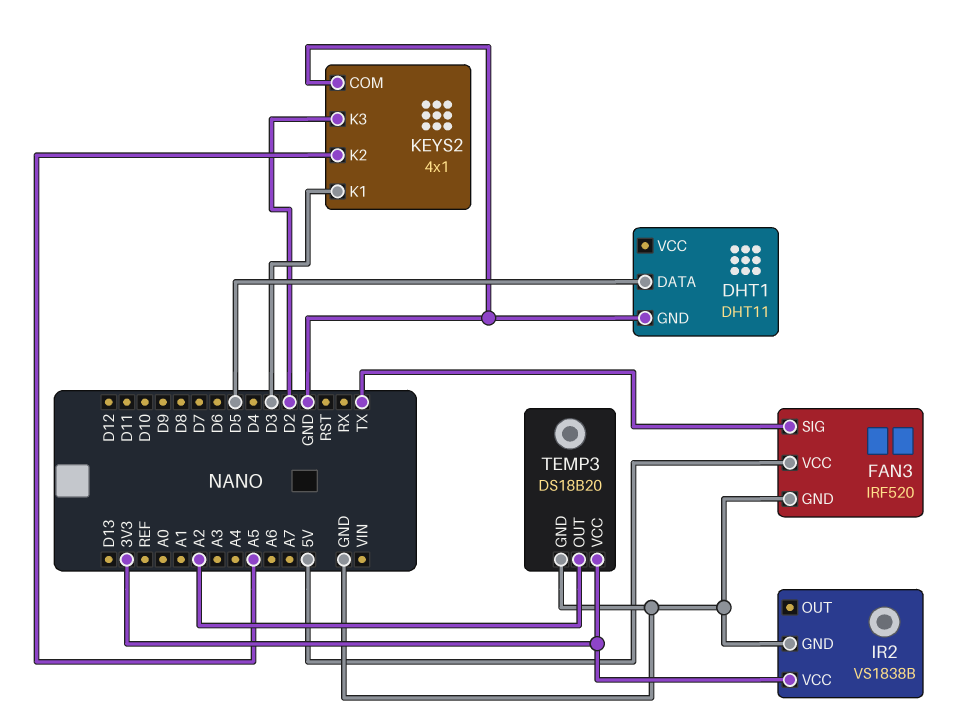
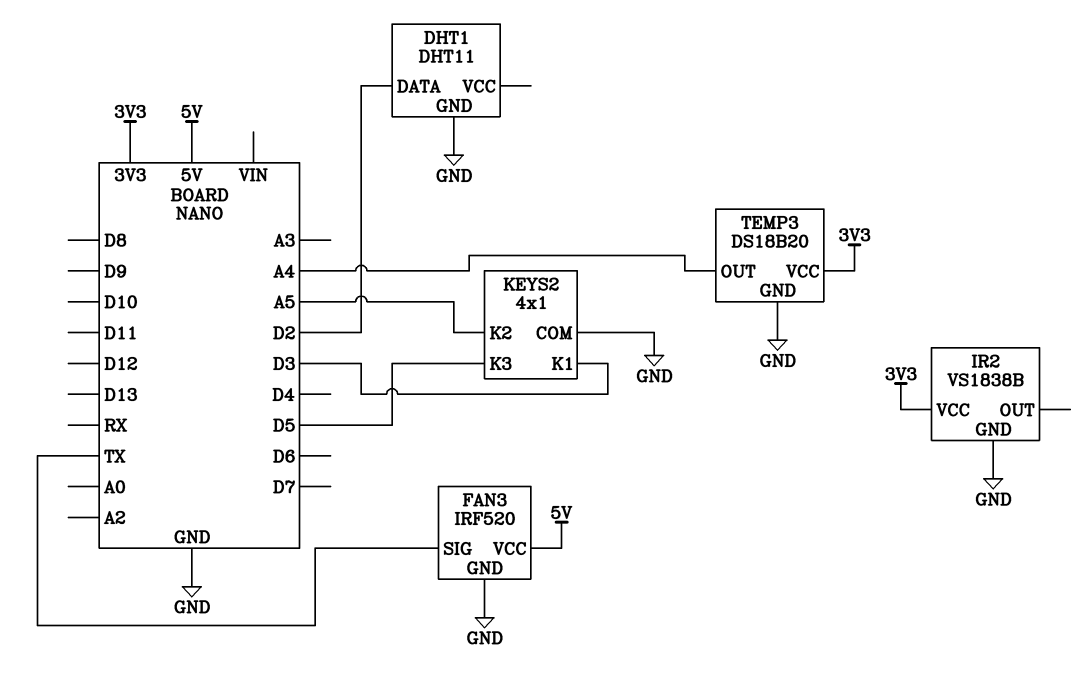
DHT1 pin DATA: D5 -> D2
KEYS2 pin K3: D2 -> D5
TEMP3 pin OUT: A2 -> A4

